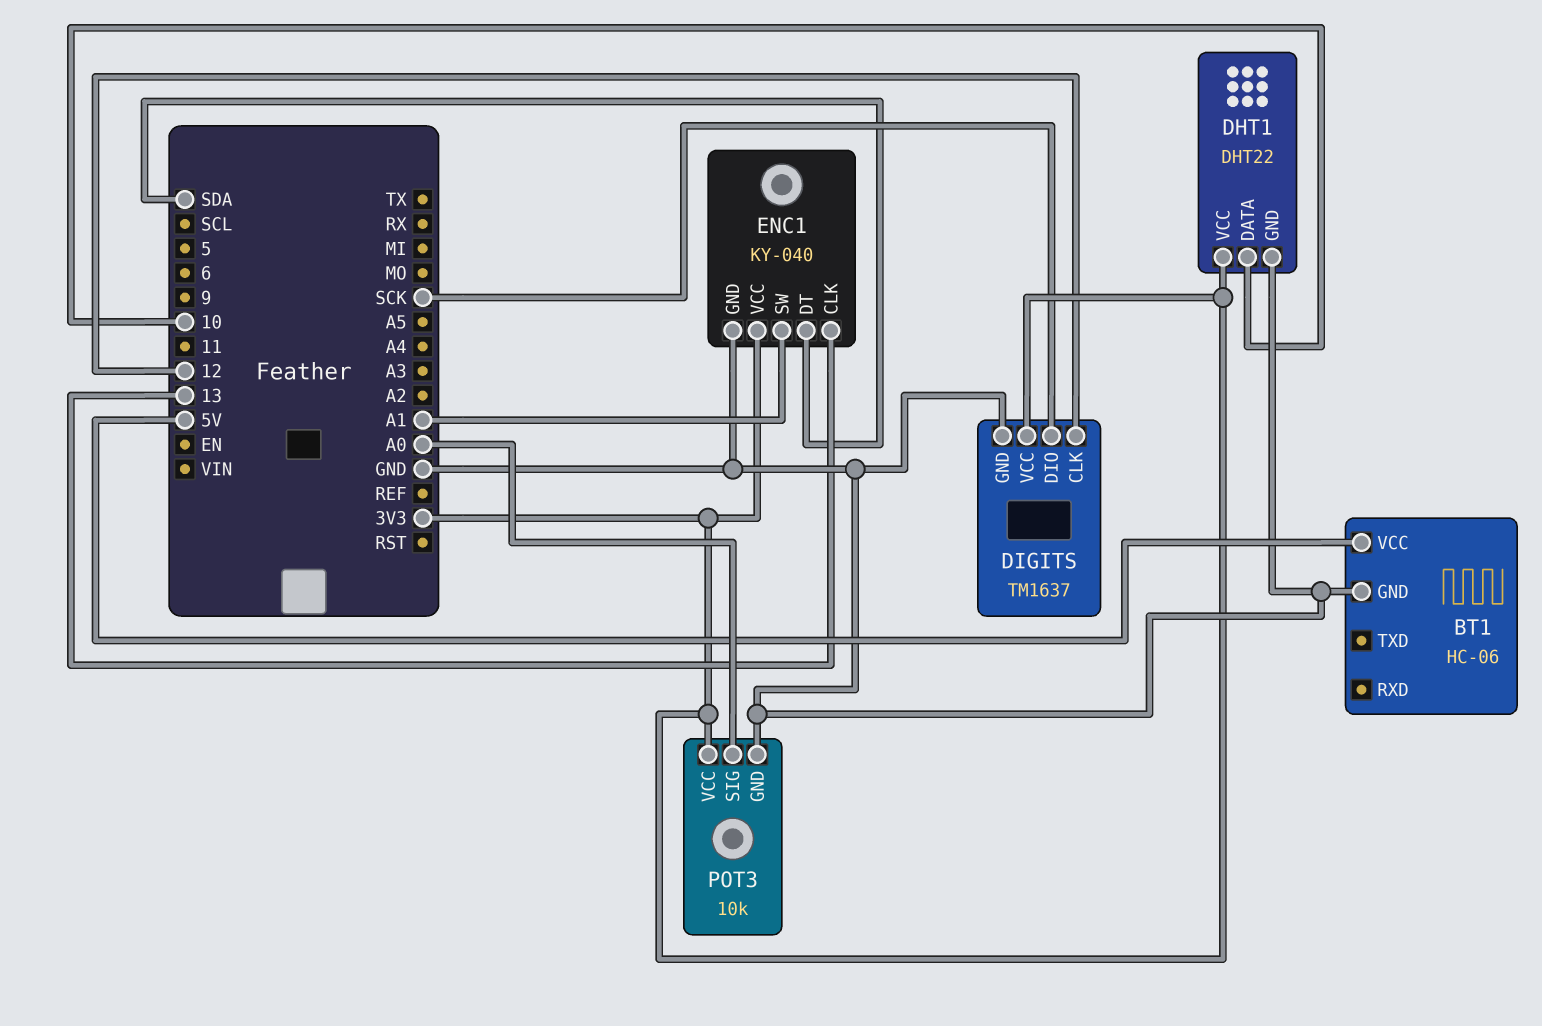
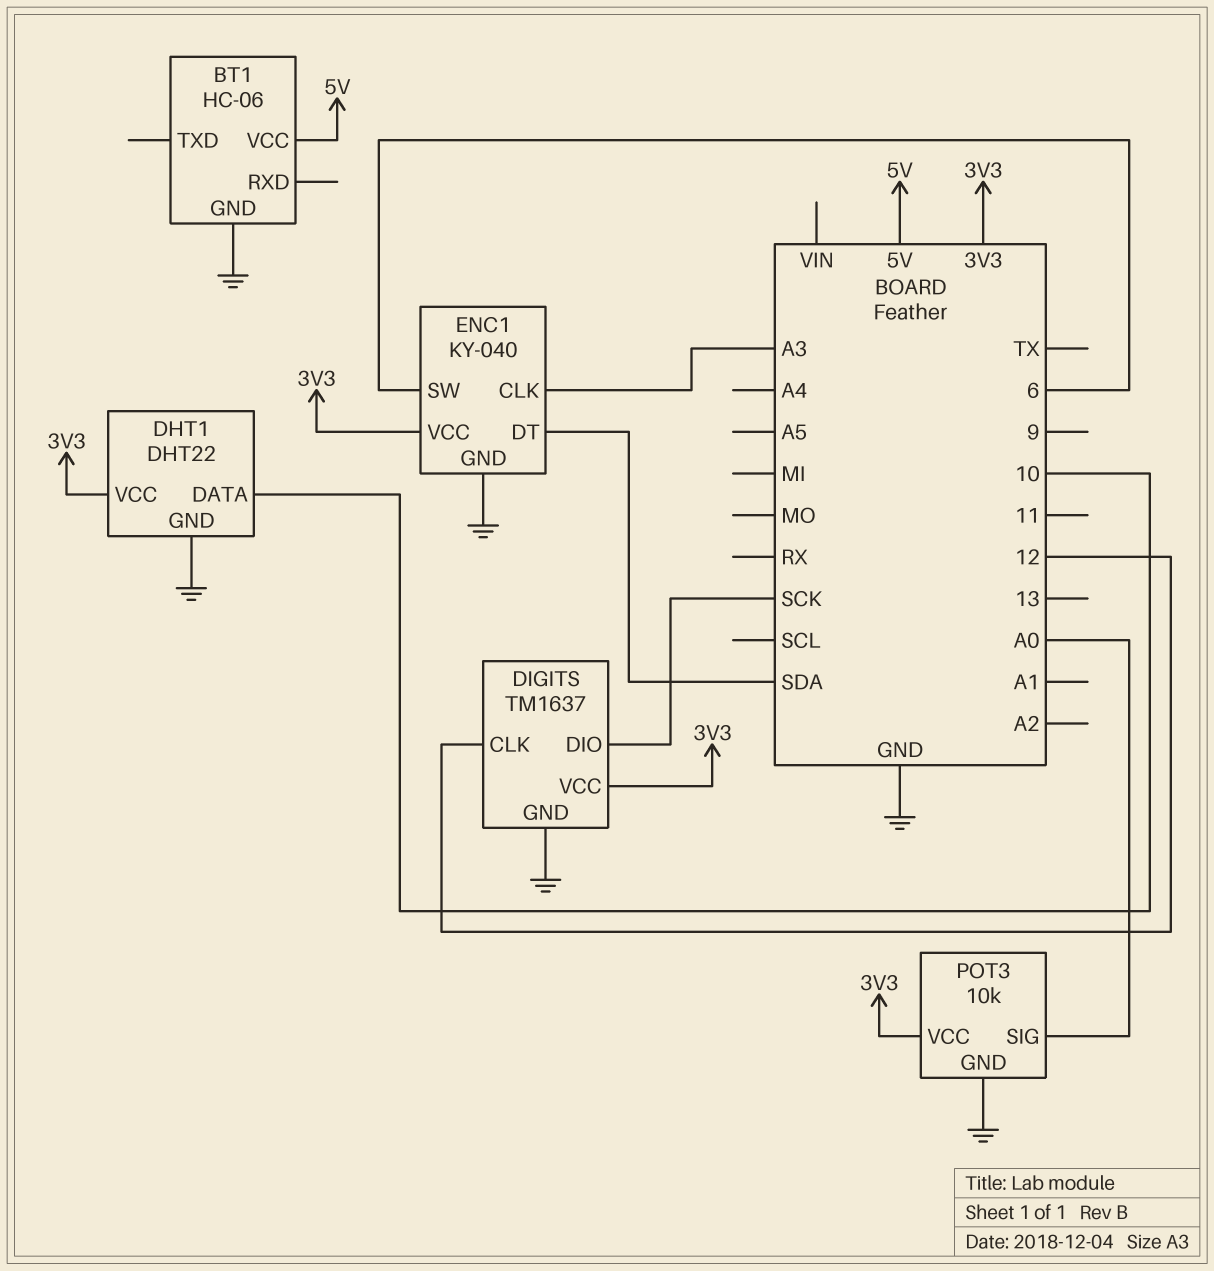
ENC1 pin CLK: 13 -> A3
ENC1 pin SW: A1 -> 6

